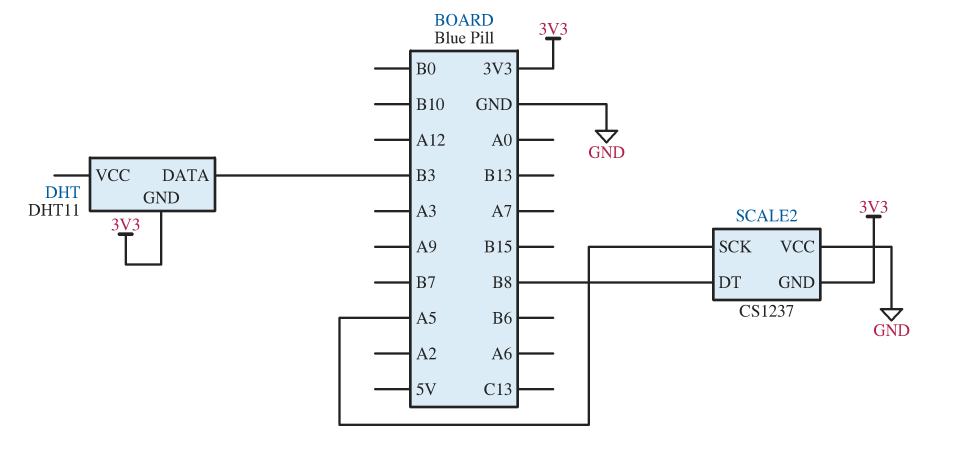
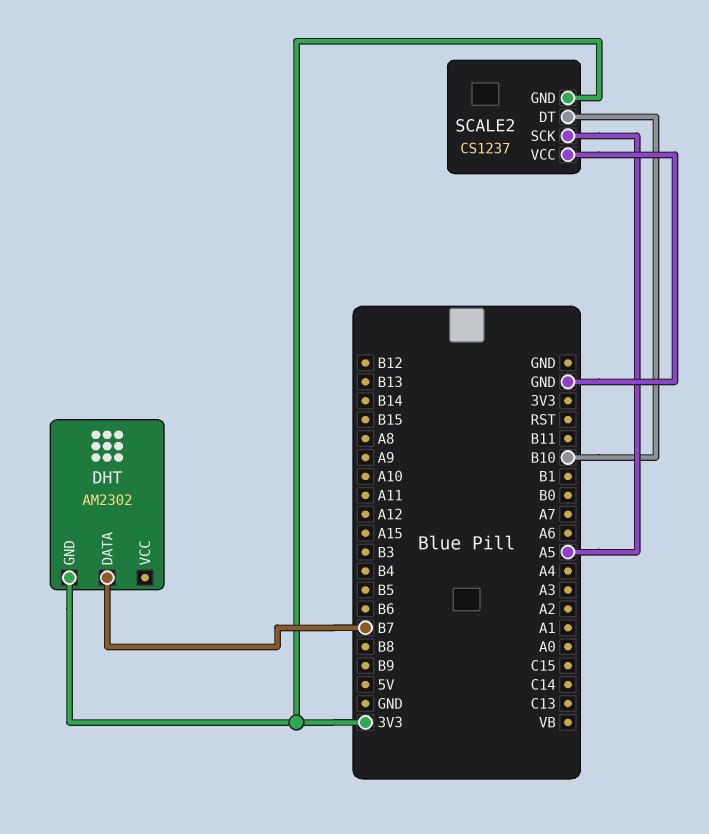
DHT: DHT11 -> AM2302
DHT pin DATA: B3 -> B7
SCALE2 pin DT: B8 -> B10

